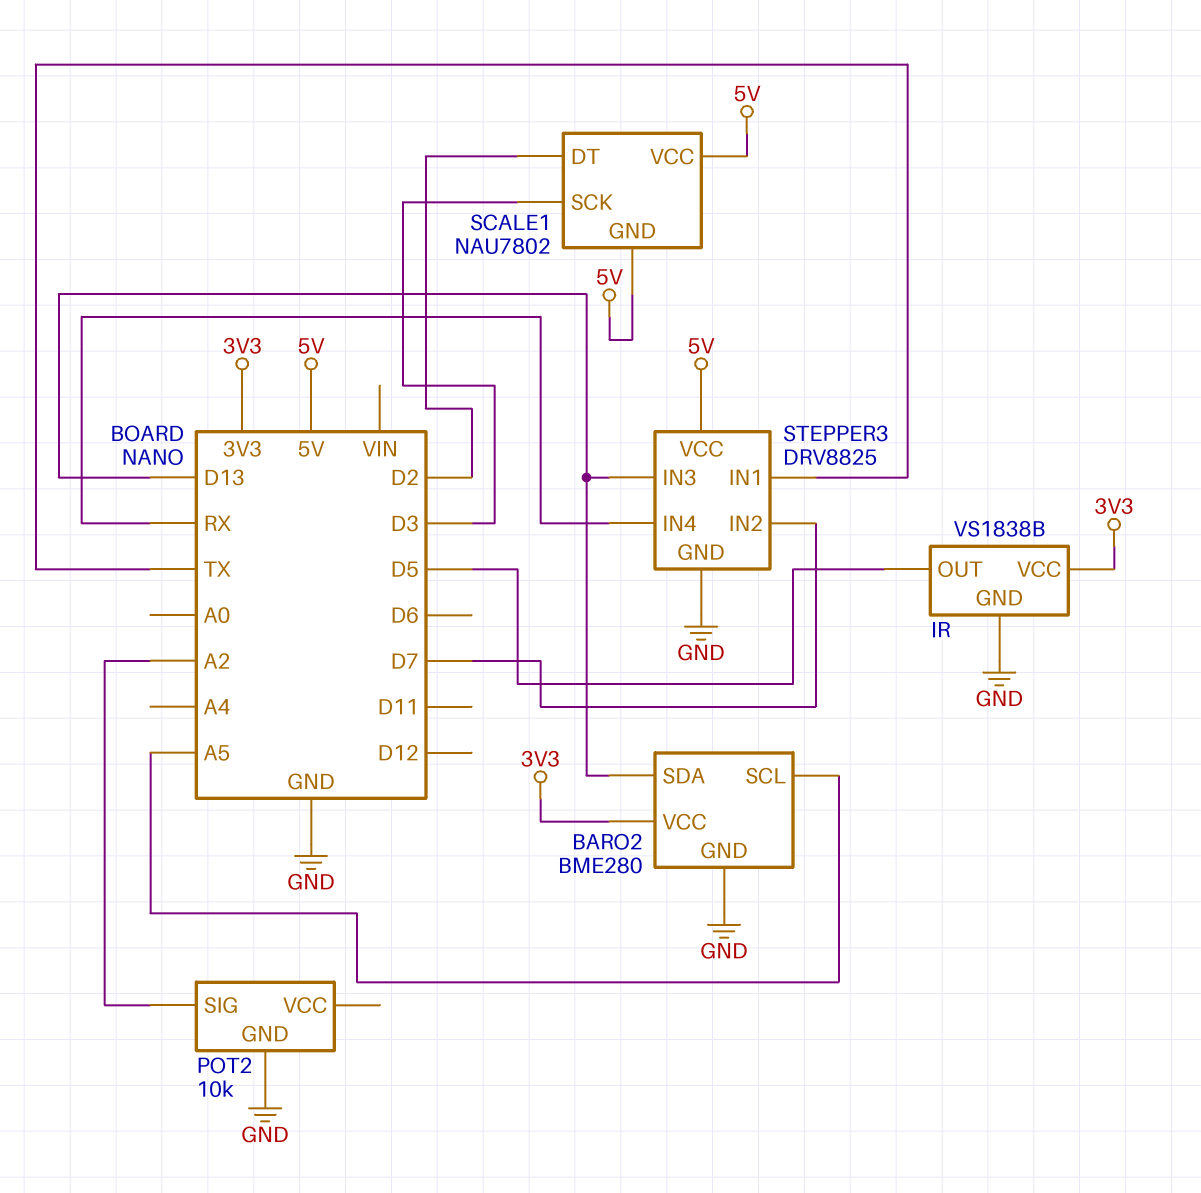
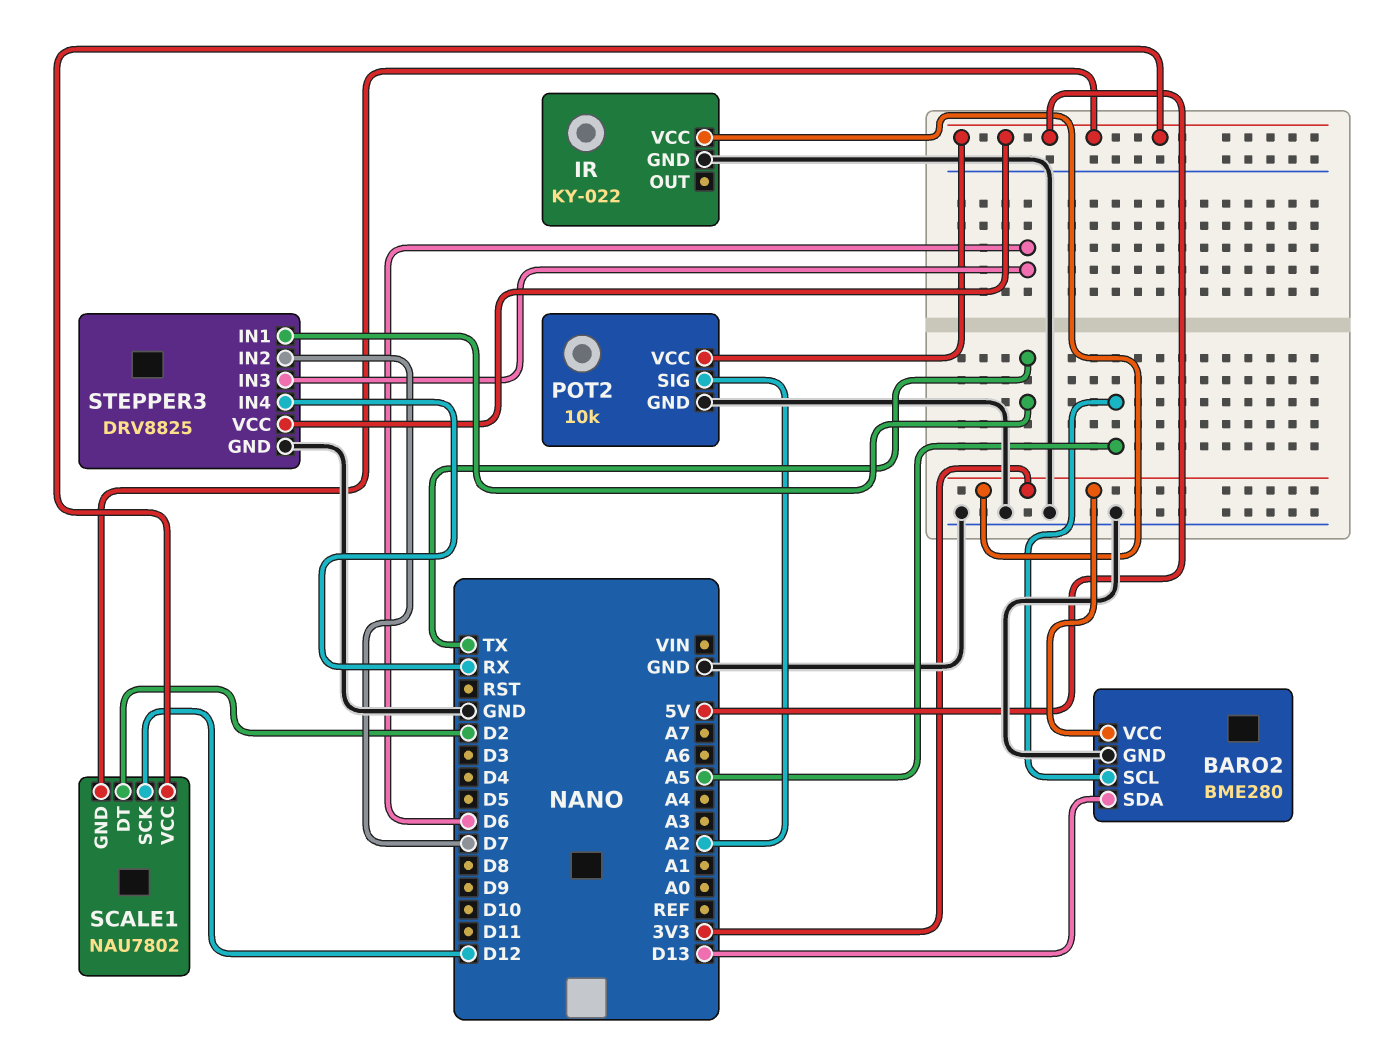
IR: VS1838B -> KY-022
IR pin OUT: D5 -> none
POT2 pin VCC: none -> 5V
SCALE1 pin SCK: D3 -> D12
STEPPER3 pin IN3: D13 -> D6

